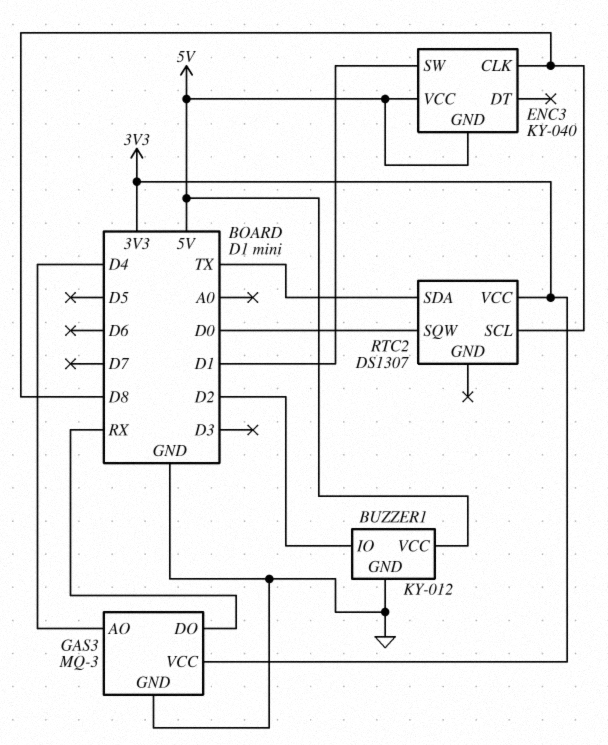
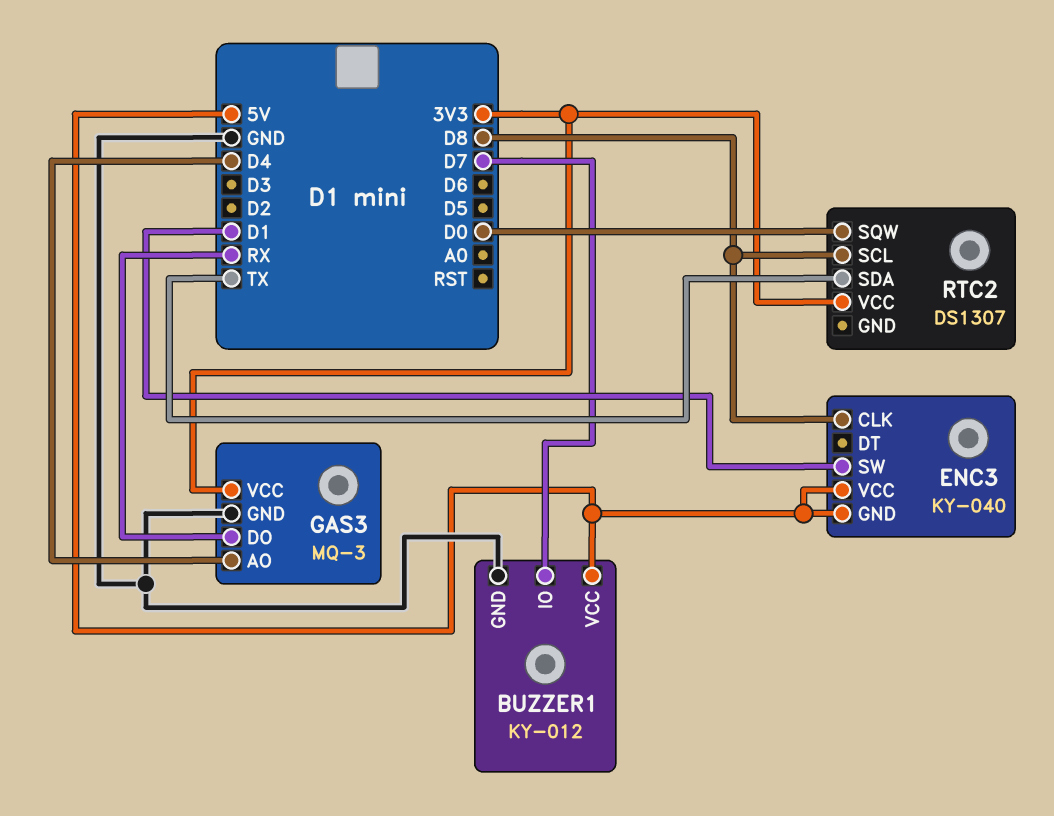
BUZZER1 pin IO: D2 -> D7

